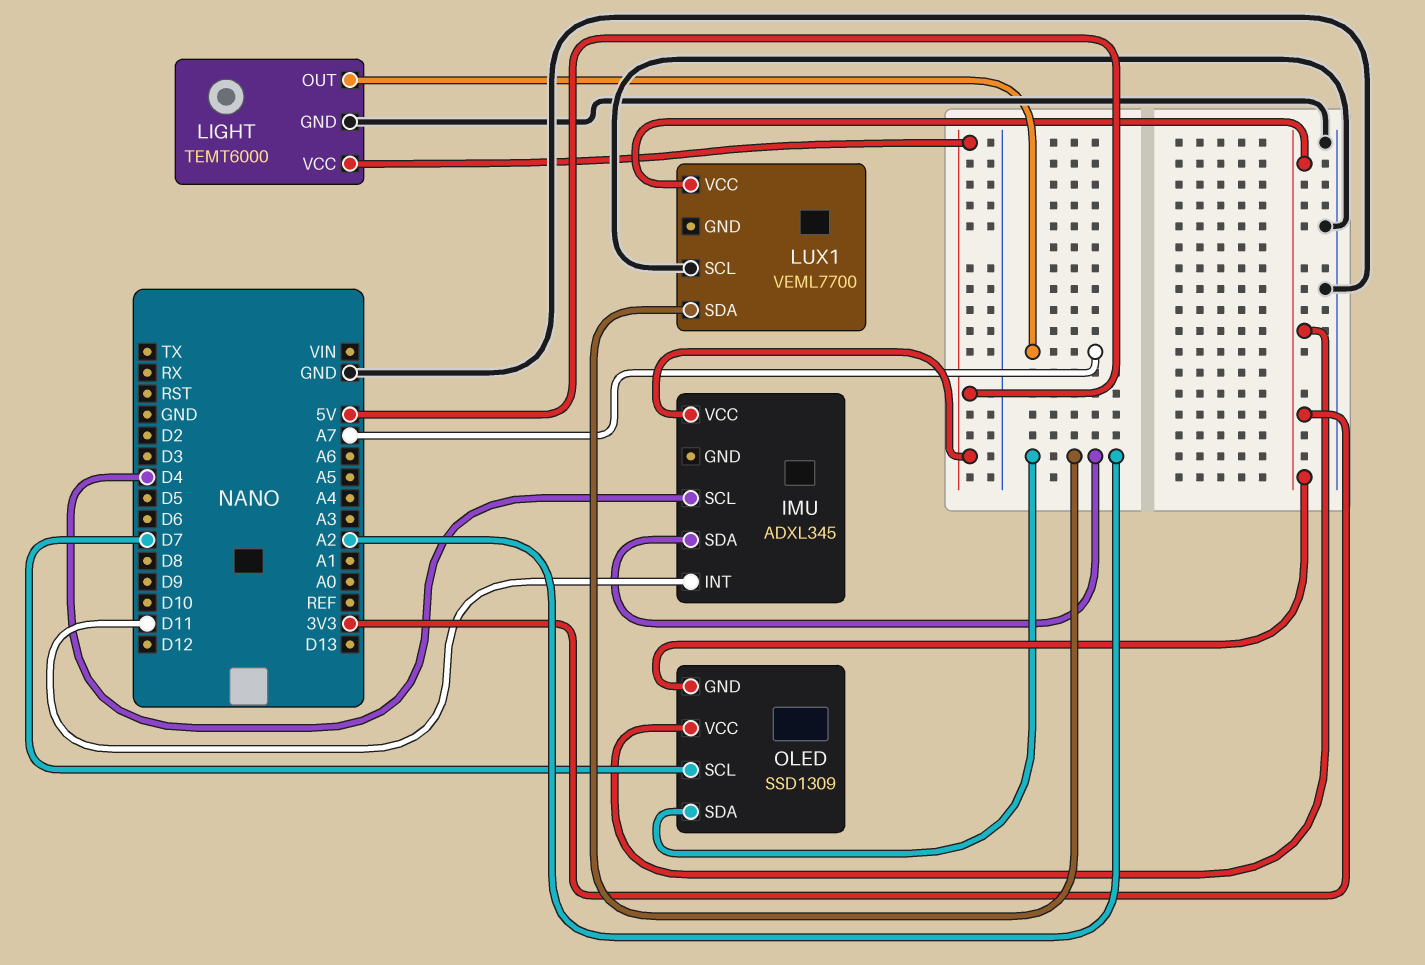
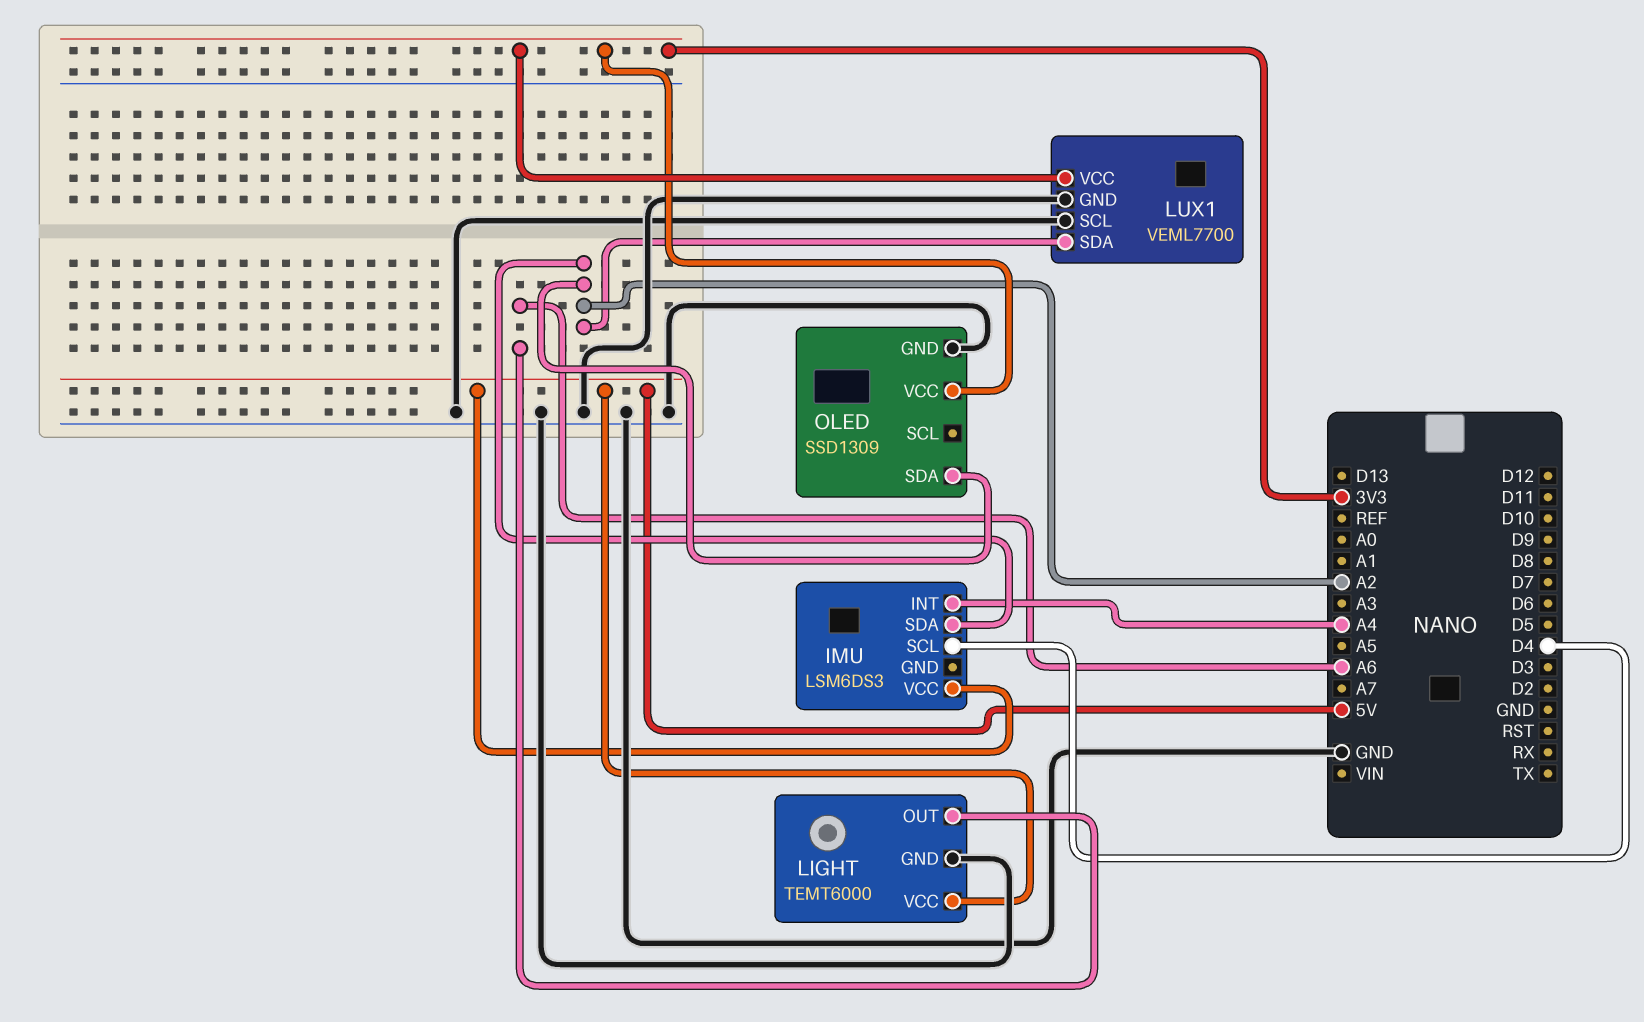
IMU: ADXL345 -> LSM6DS3
IMU pin INT: D11 -> A4
LIGHT pin OUT: A7 -> A6
LUX1 pin GND: none -> GND
OLED pin GND: 3V3 -> GND
OLED pin SCL: D7 -> none

